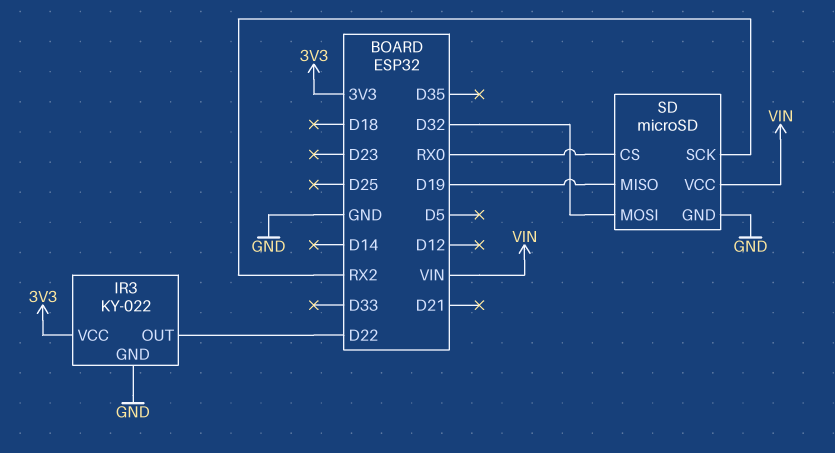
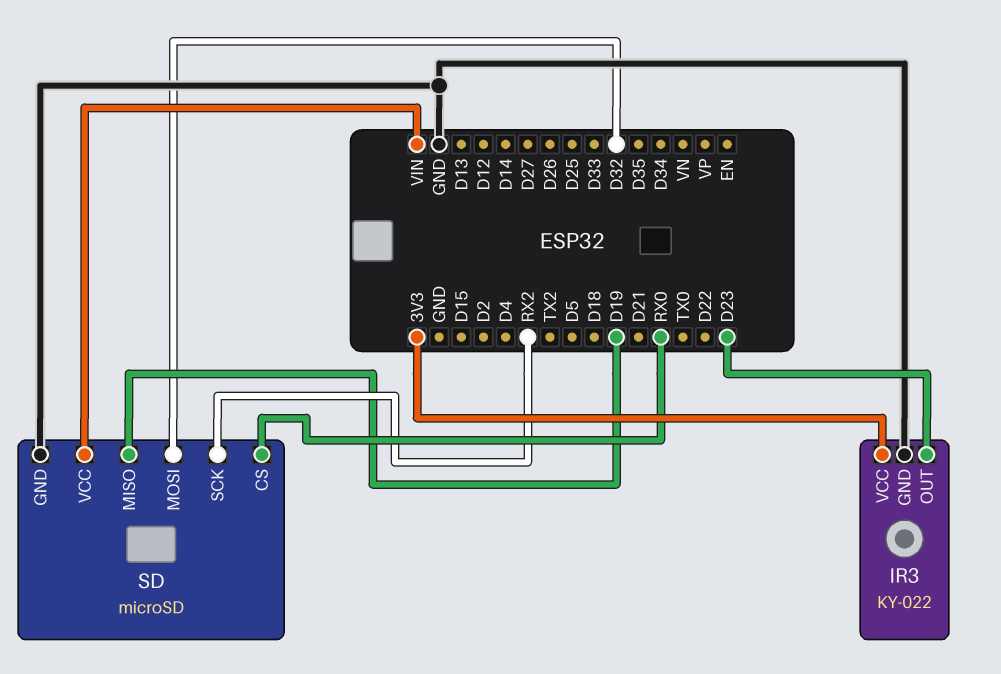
IR3 pin OUT: D22 -> D23

